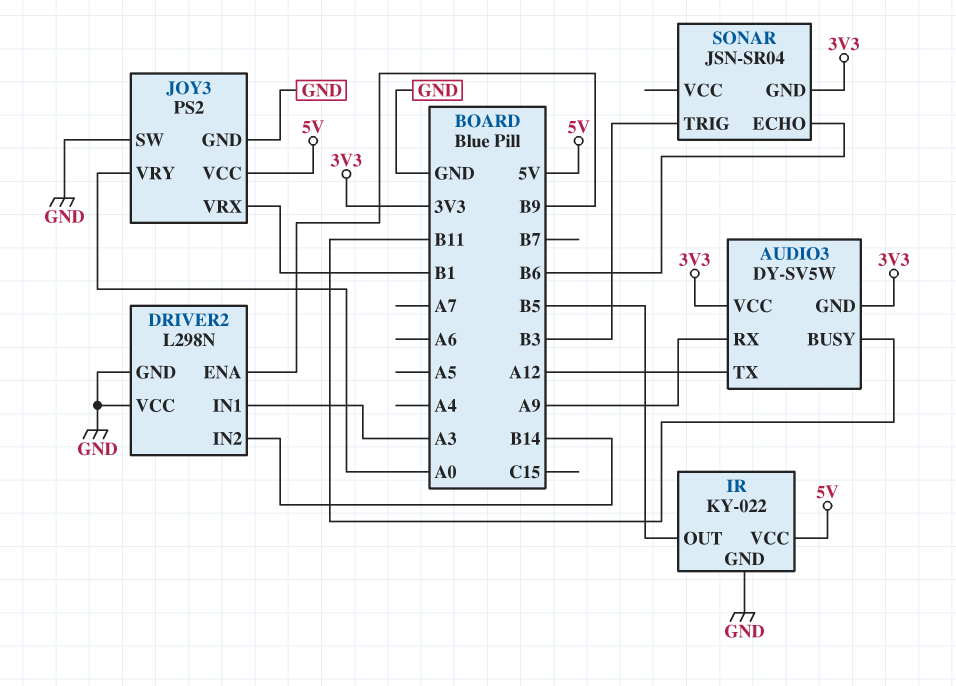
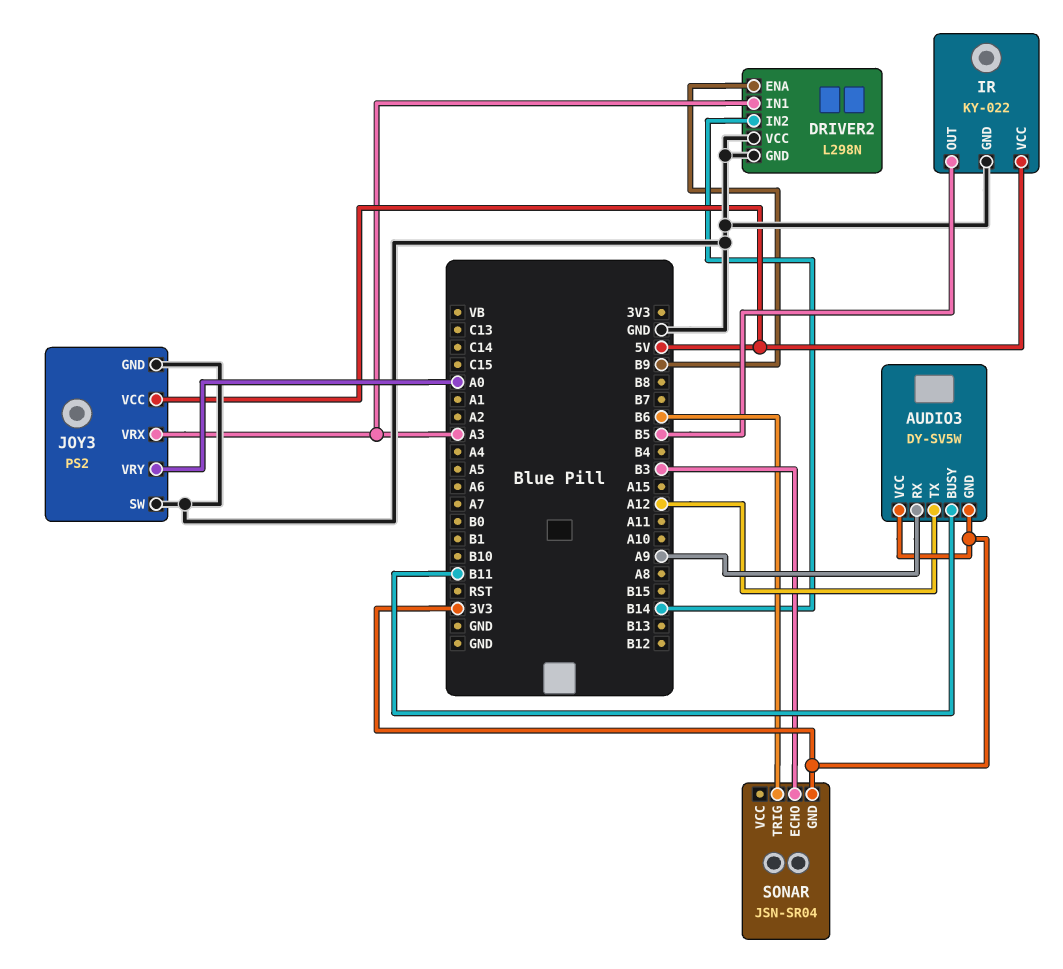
JOY3 pin VRX: B1 -> A3
SONAR pin ECHO: B6 -> B3
SONAR pin TRIG: B3 -> B6

